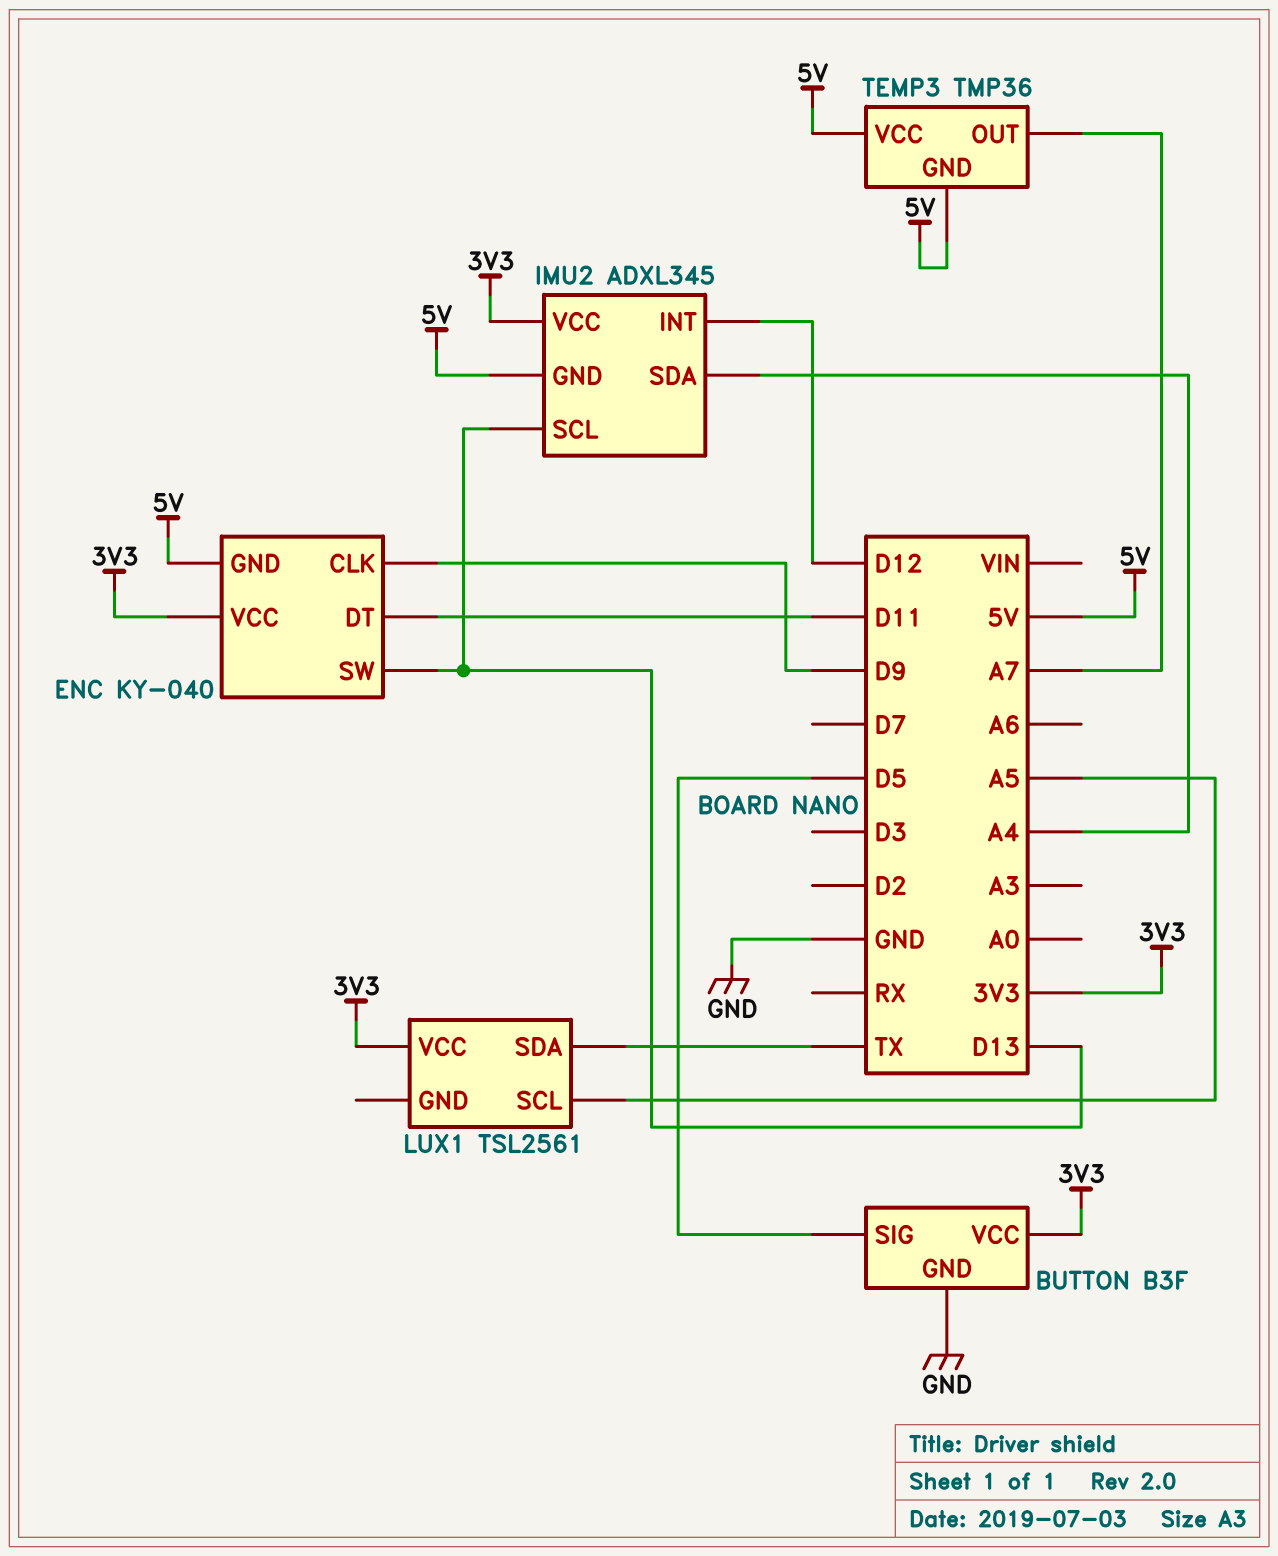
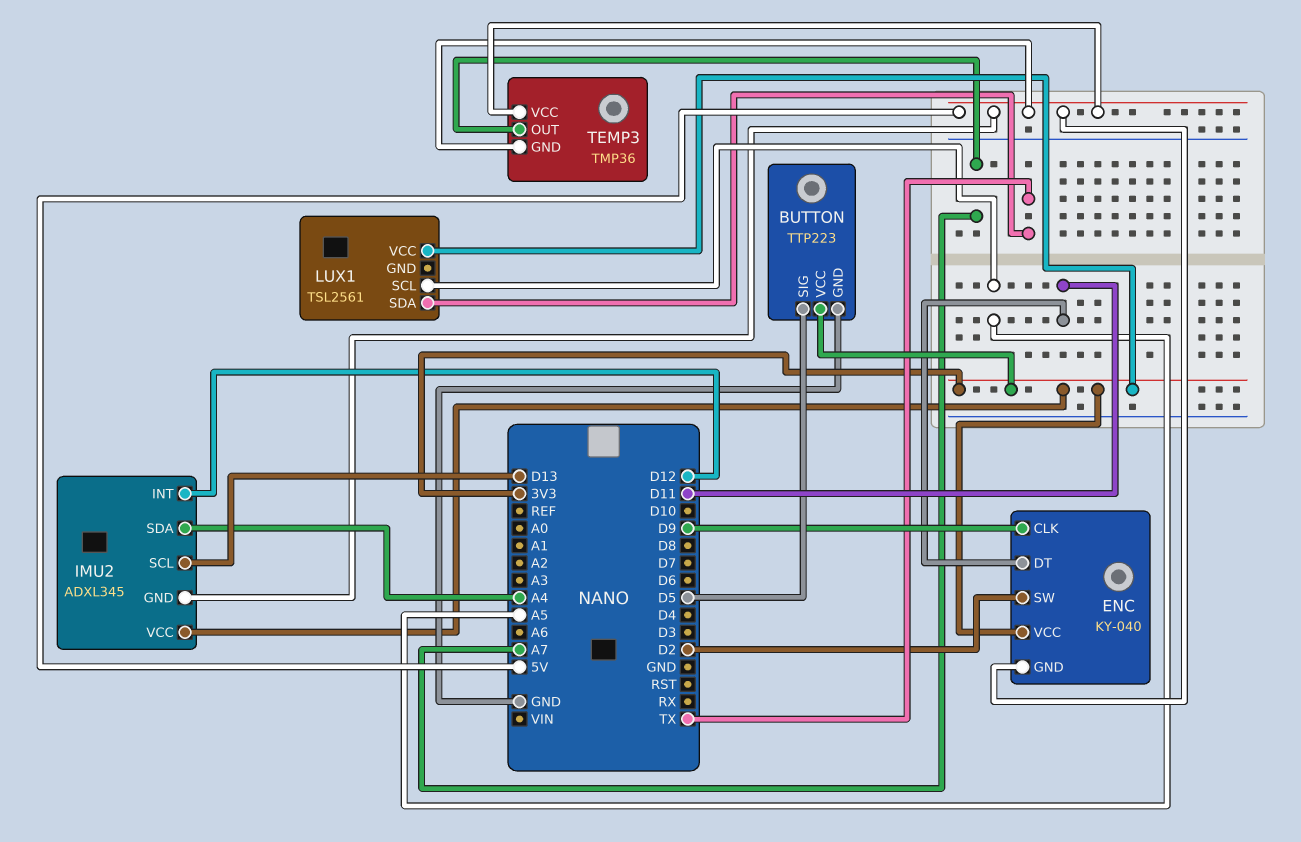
BUTTON: B3F -> TTP223
ENC pin SW: D13 -> D2

